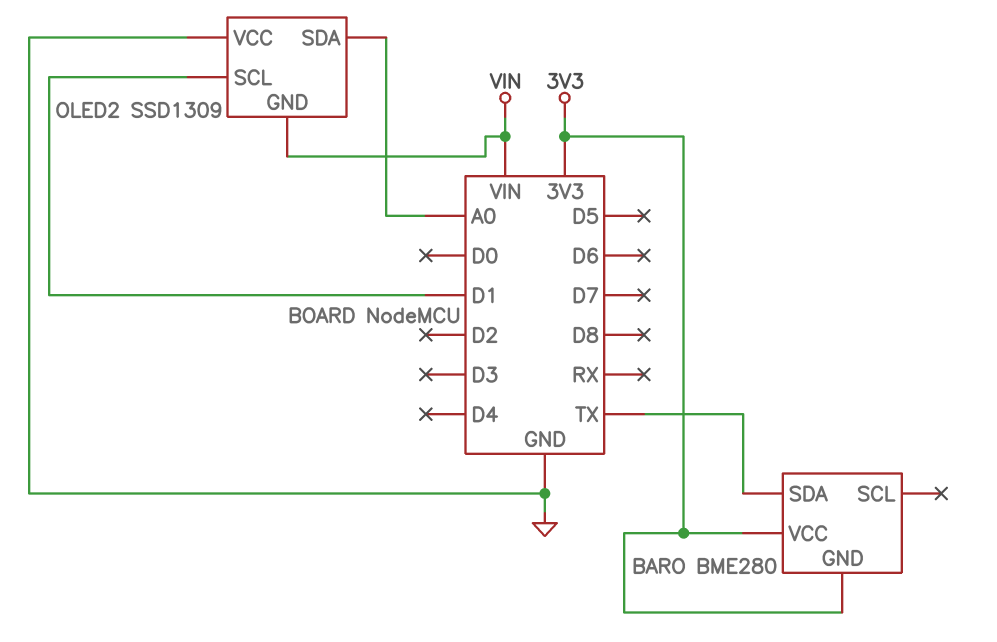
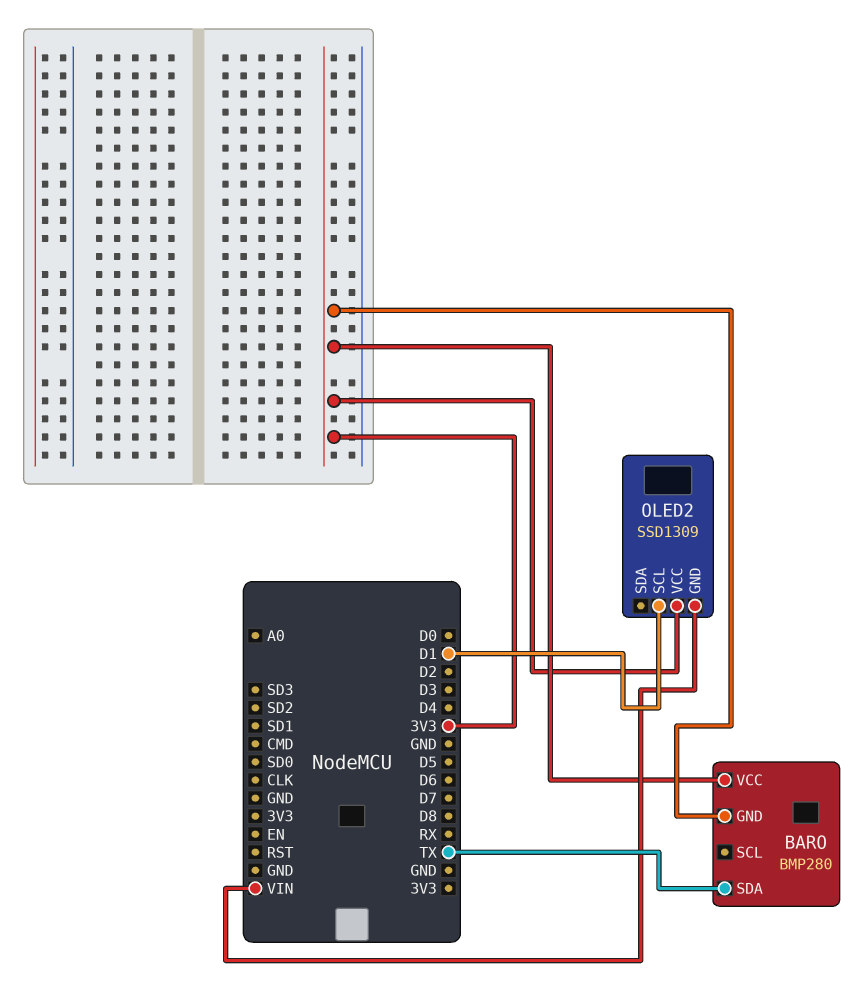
BARO: BME280 -> BMP280
OLED2 pin SDA: A0 -> none
OLED2 pin VCC: GND -> 3V3

